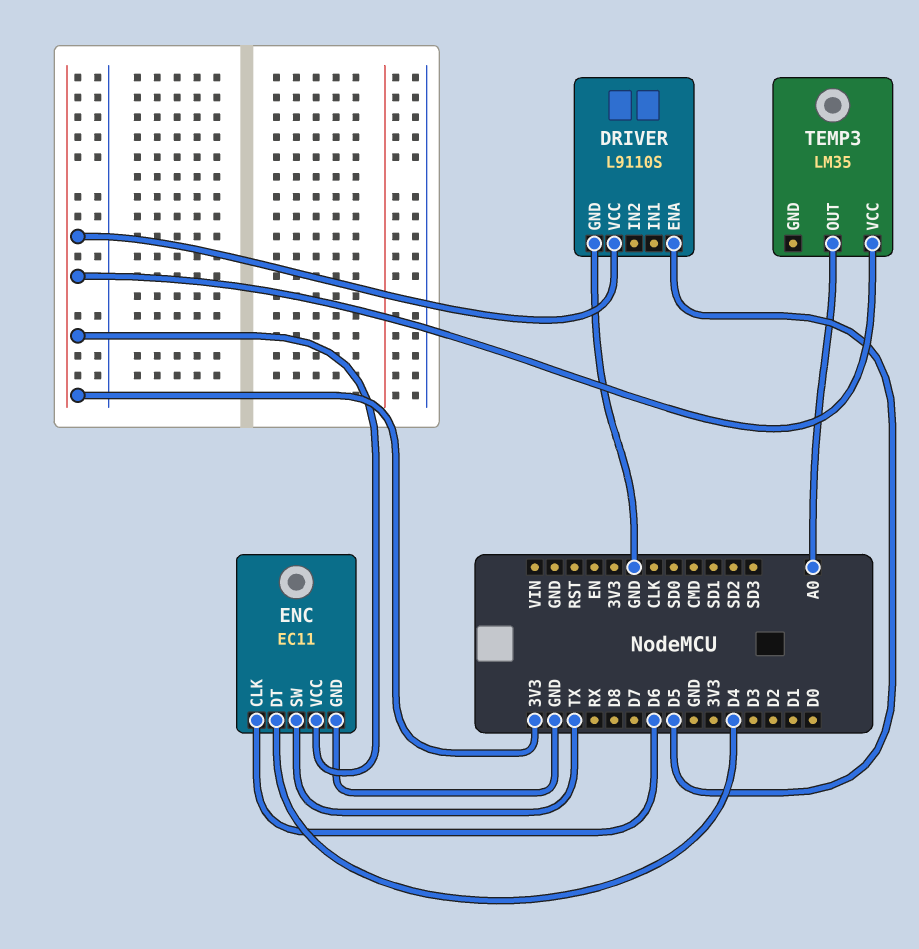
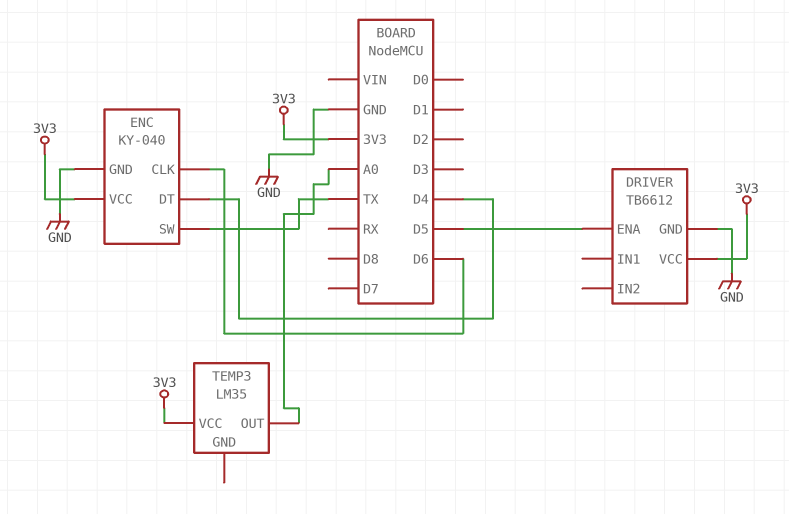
DRIVER: L9110S -> TB6612
ENC: EC11 -> KY-040

